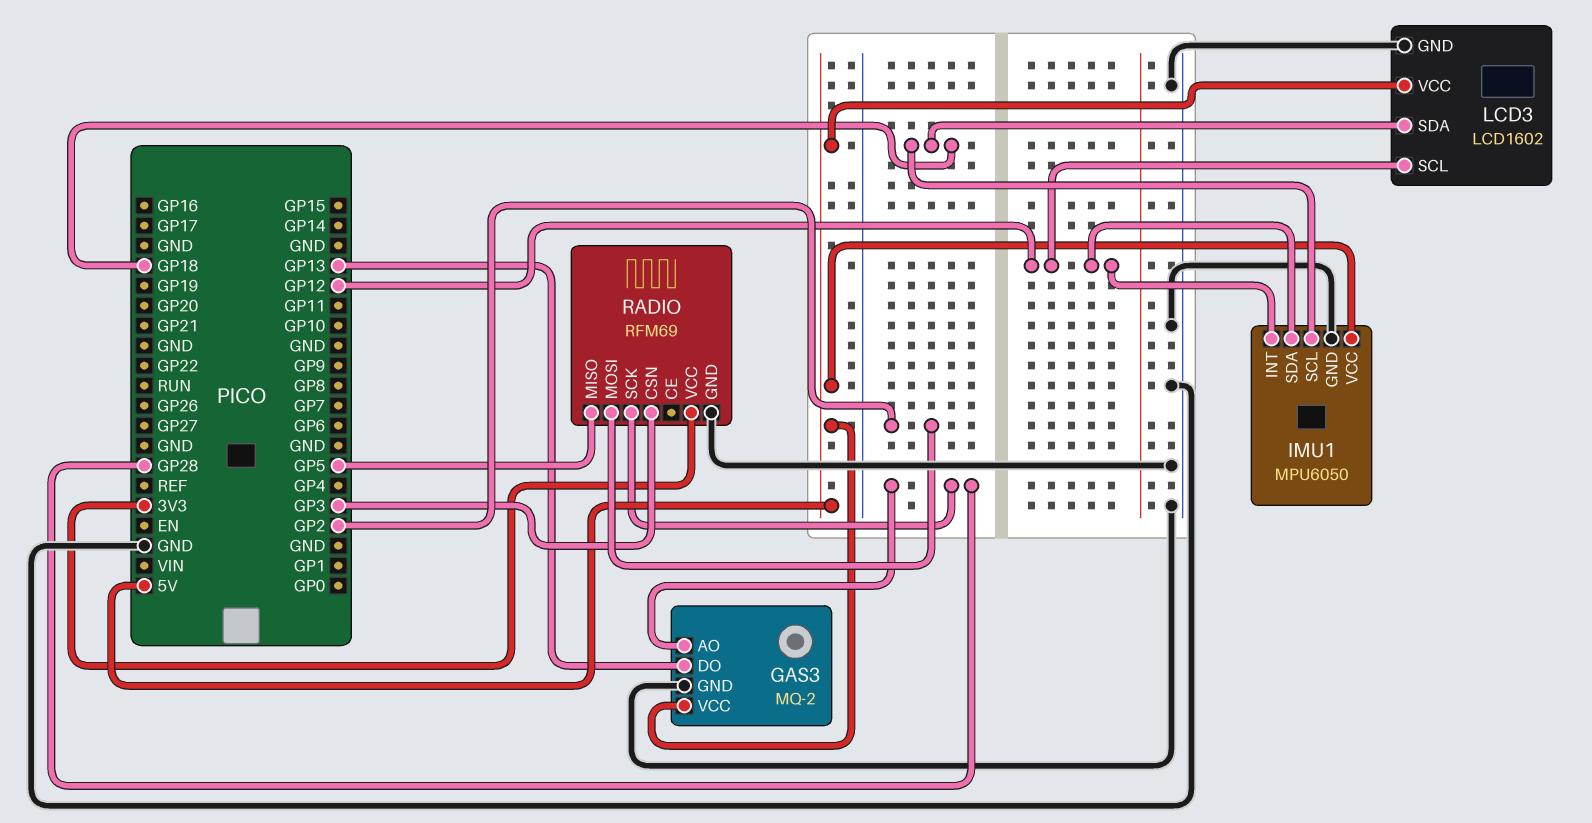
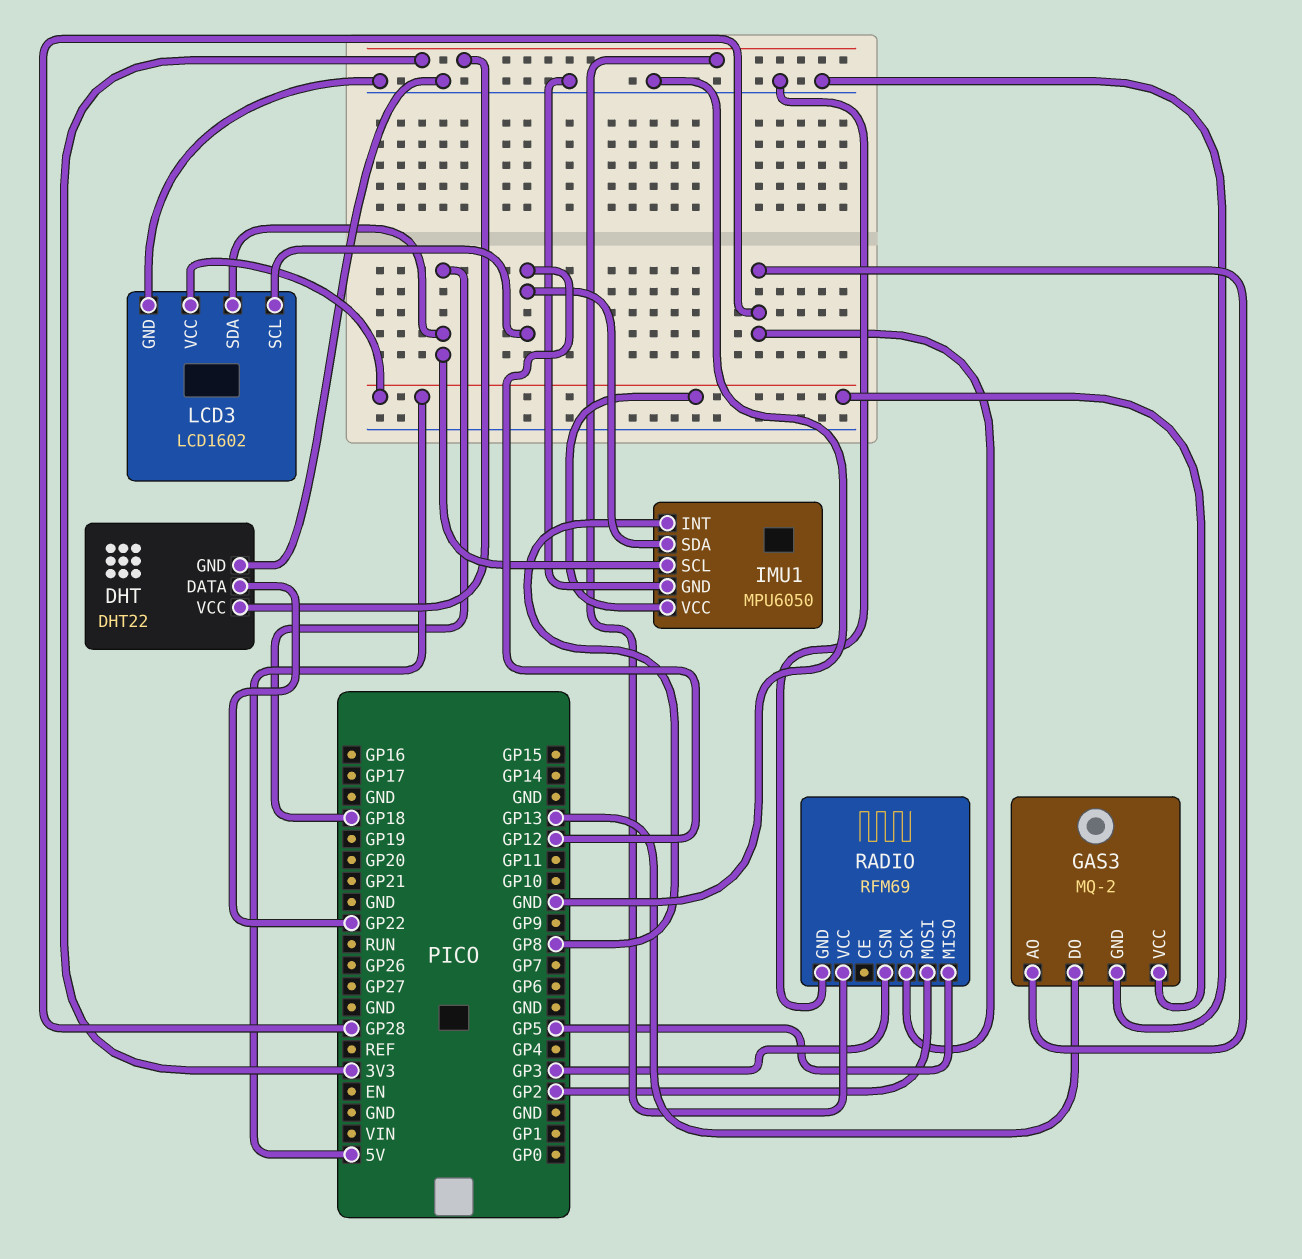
DHT: none -> DHT22
DHT pin DATA: none -> GP22
DHT pin GND: none -> GND
DHT pin VCC: none -> 3V3
IMU1 pin INT: GP12 -> GP8

